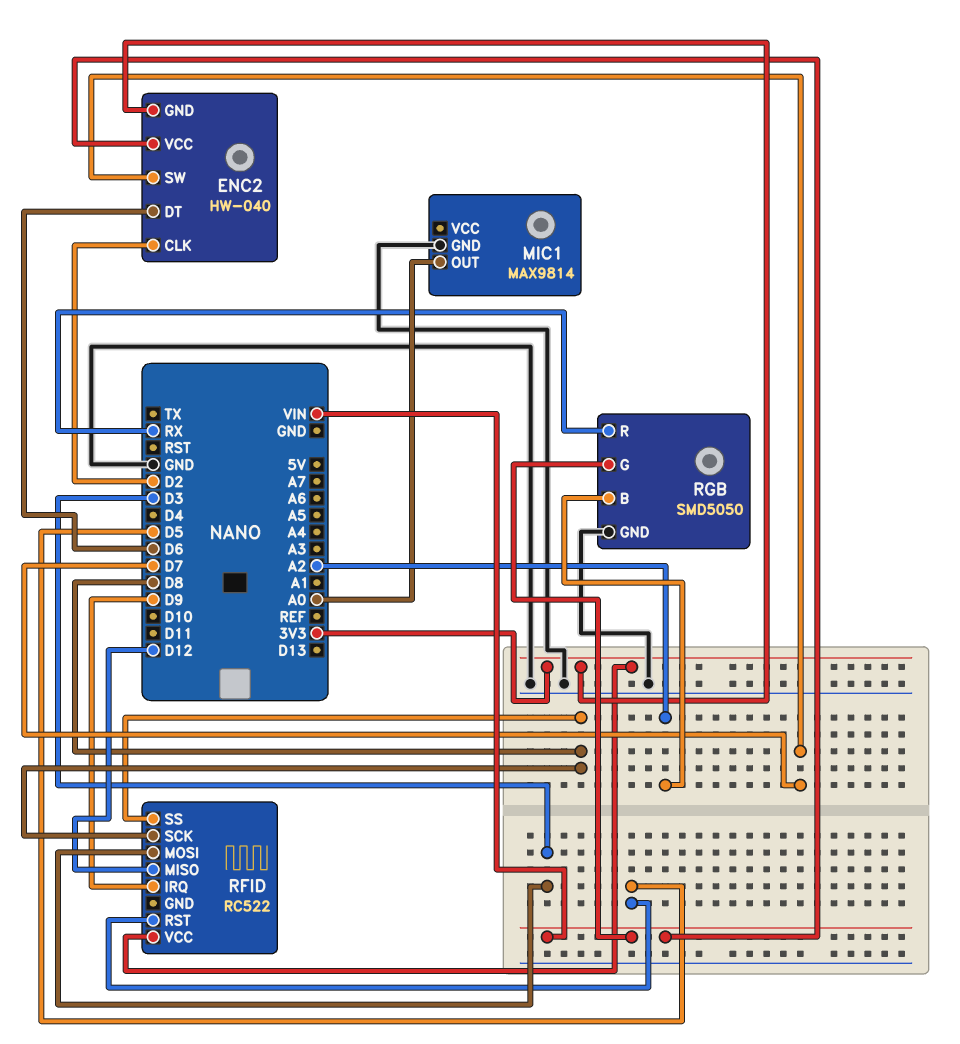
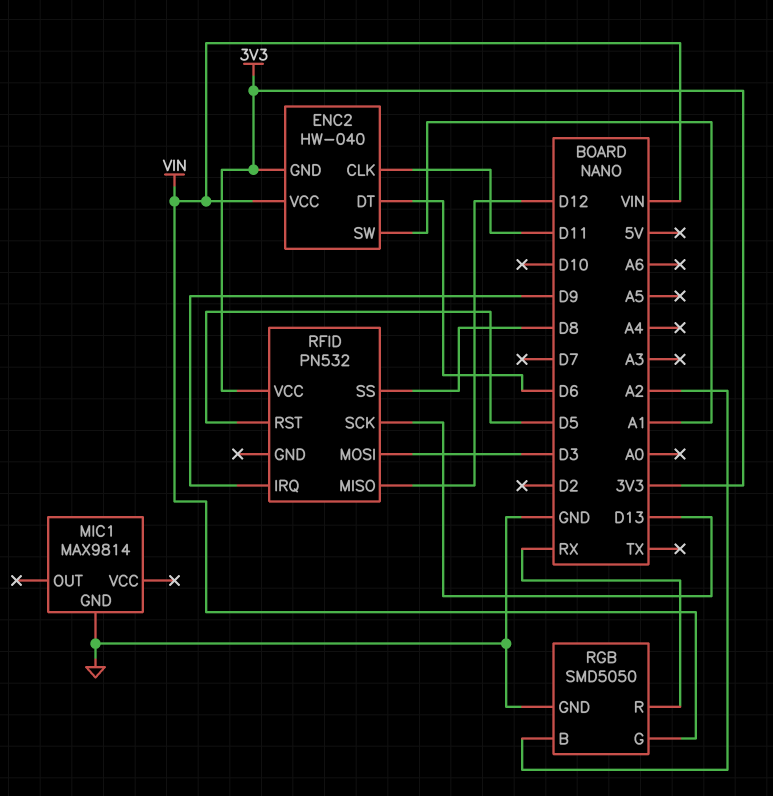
ENC2 pin CLK: D2 -> D11
ENC2 pin SW: D7 -> A1
MIC1 pin OUT: A0 -> none
RFID: RC522 -> PN532
RFID pin SCK: D8 -> D13

